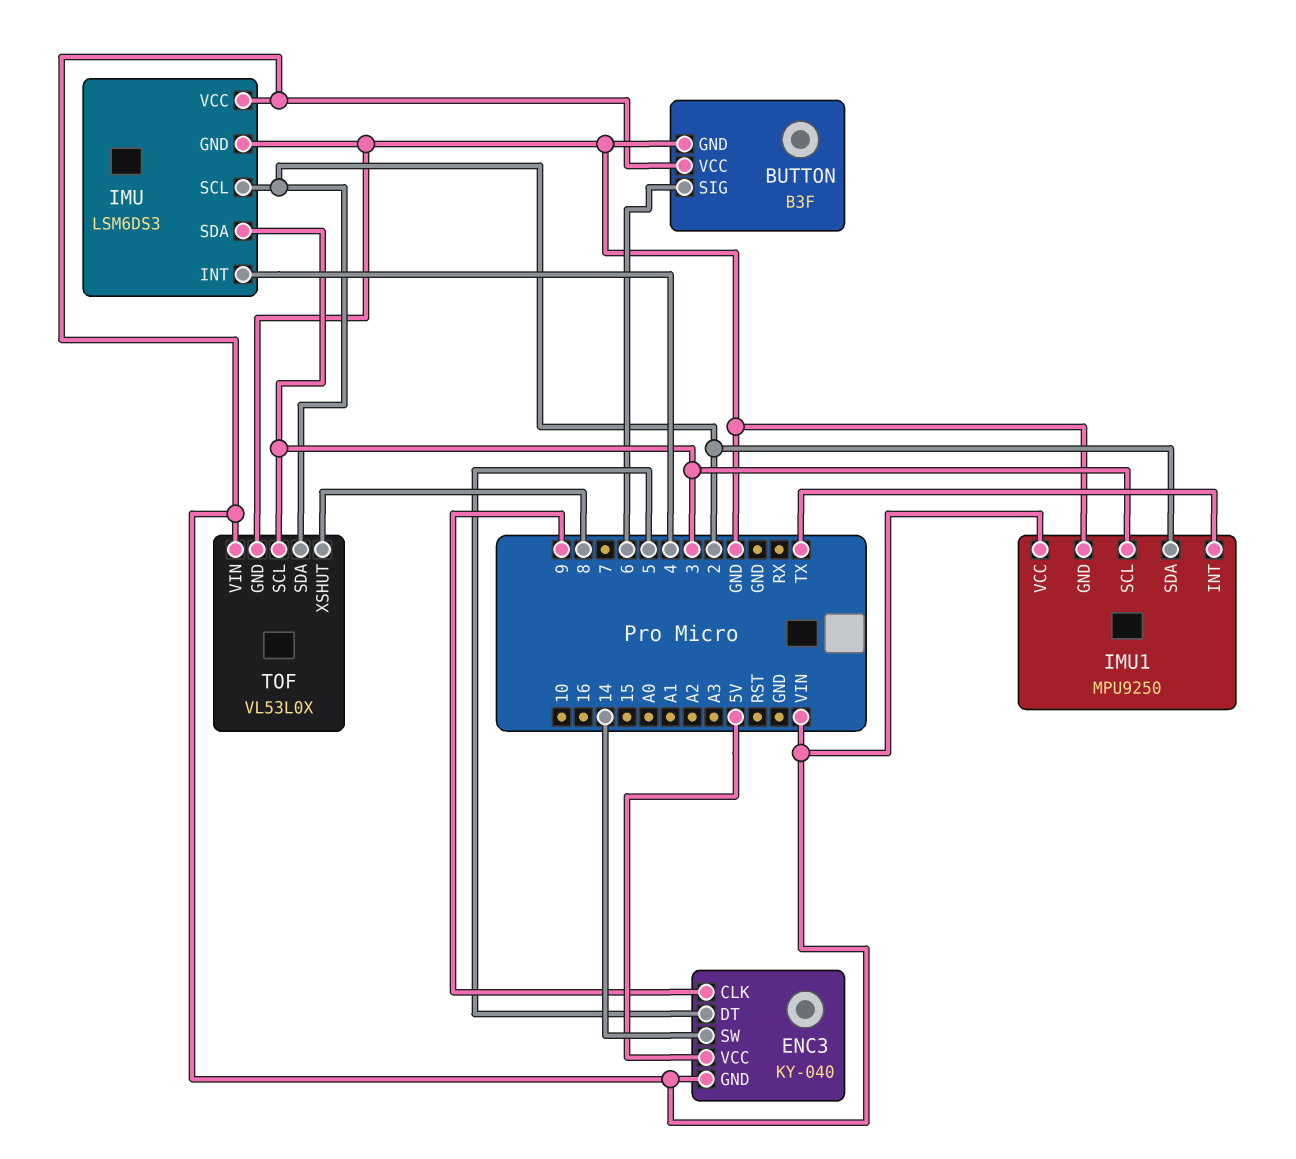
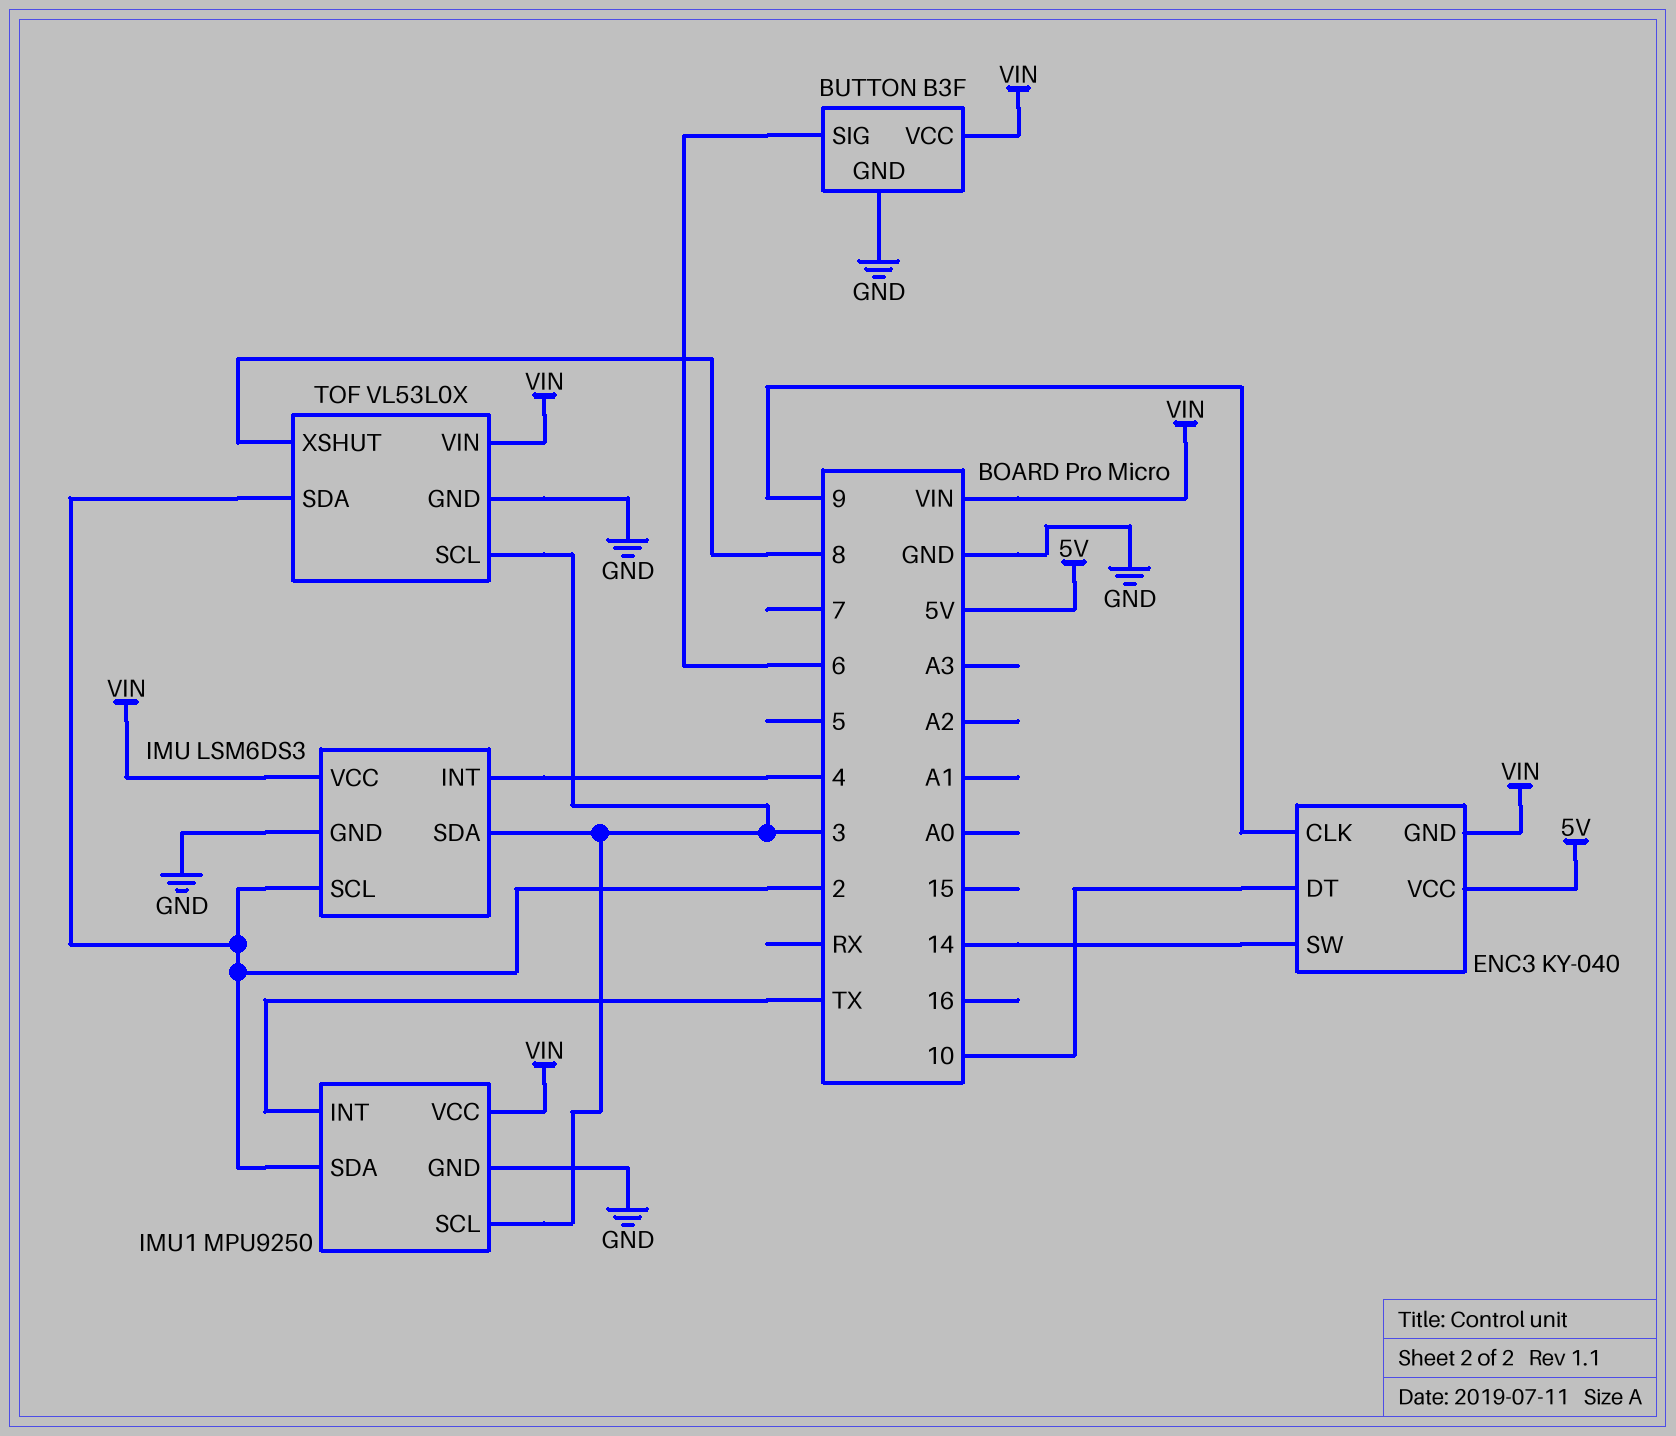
ENC3 pin DT: 5 -> 10

